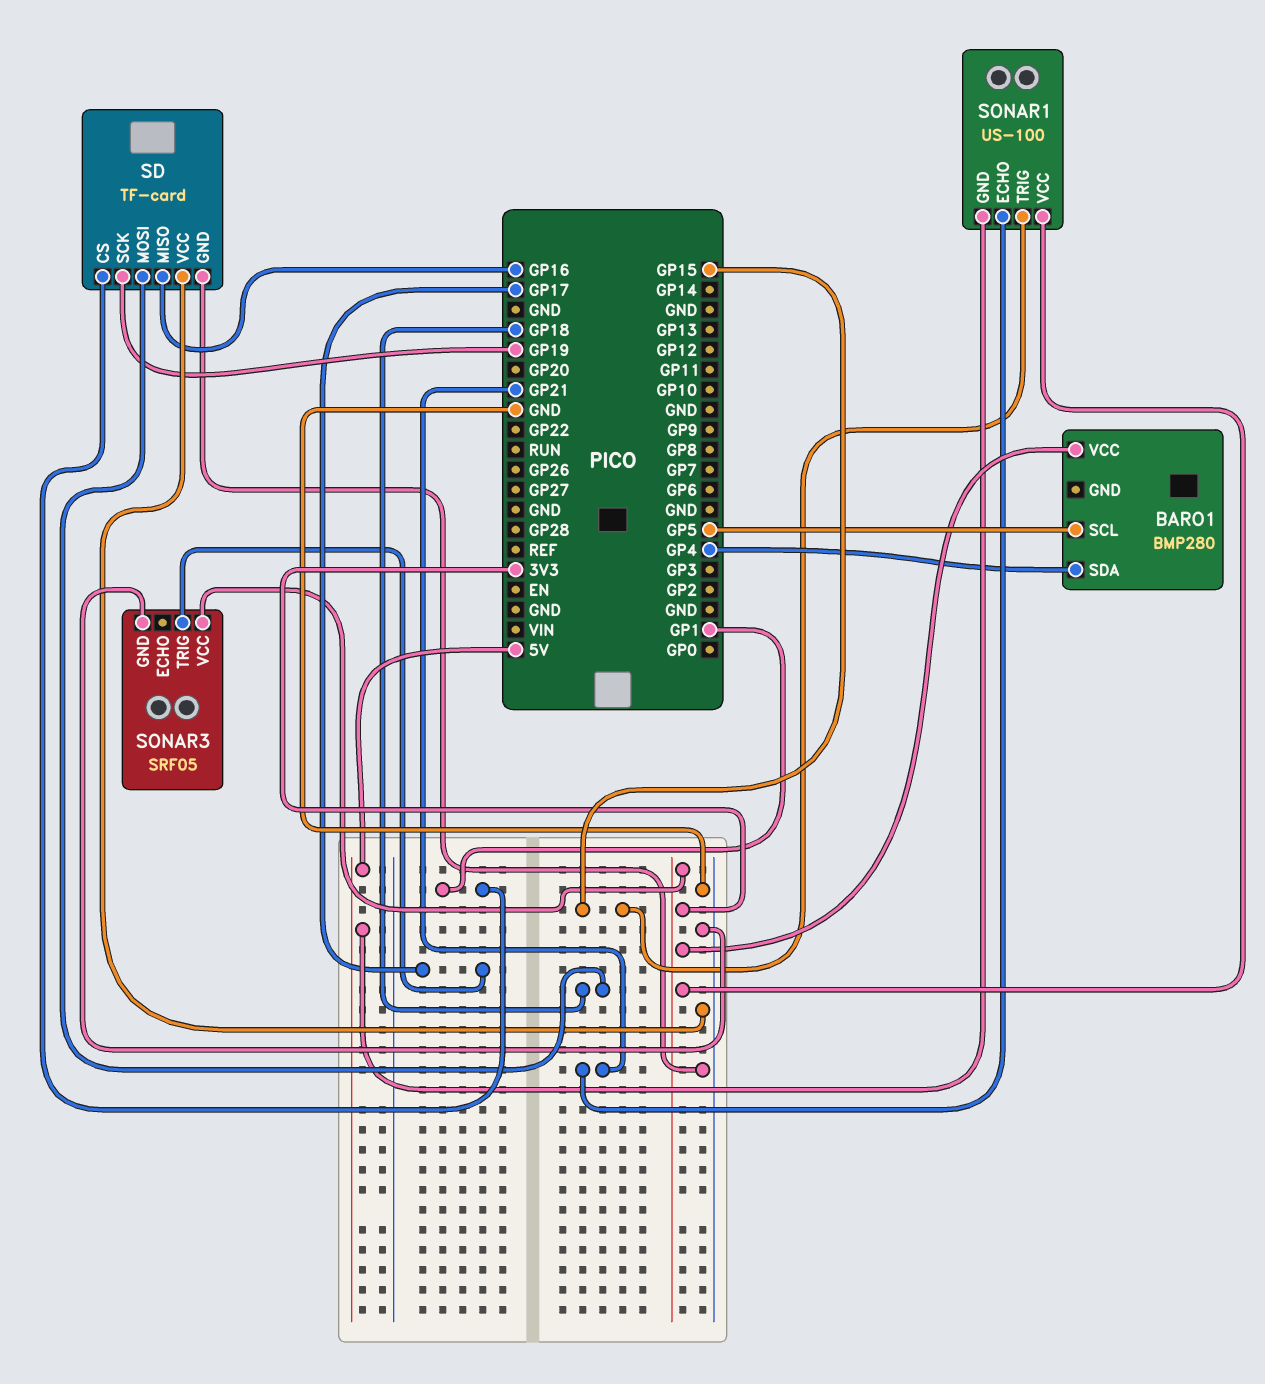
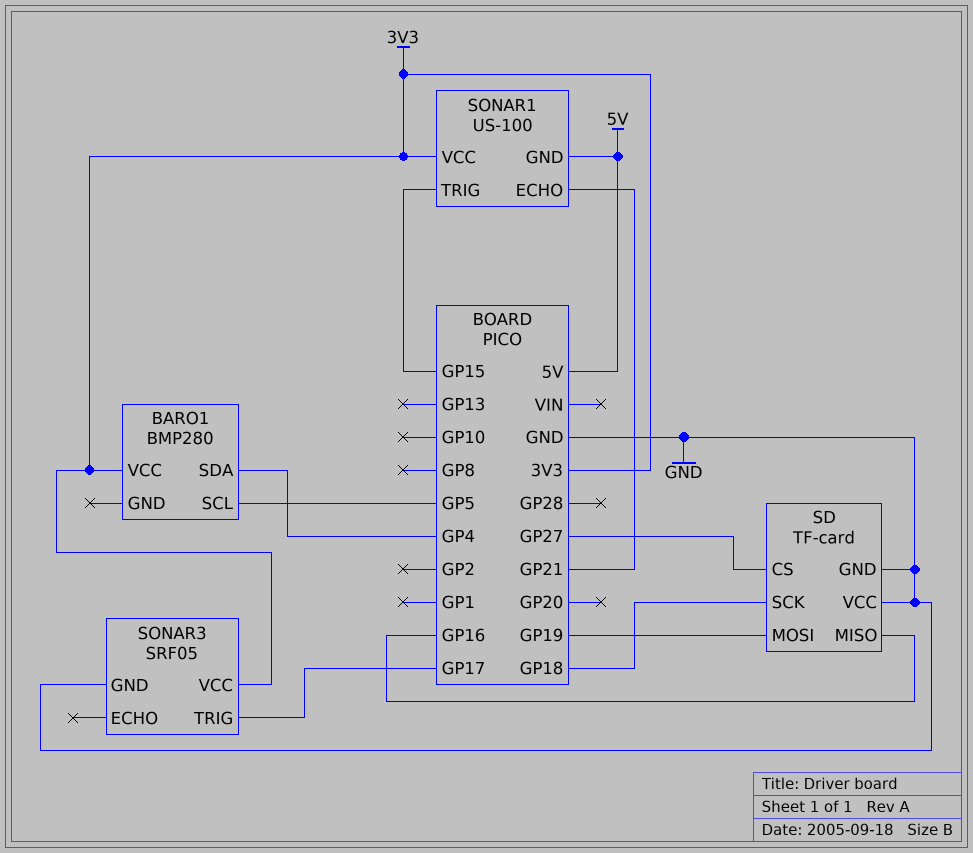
SD pin CS: GP1 -> GP27
SD pin MOSI: GP18 -> GP19
SD pin SCK: GP19 -> GP18

